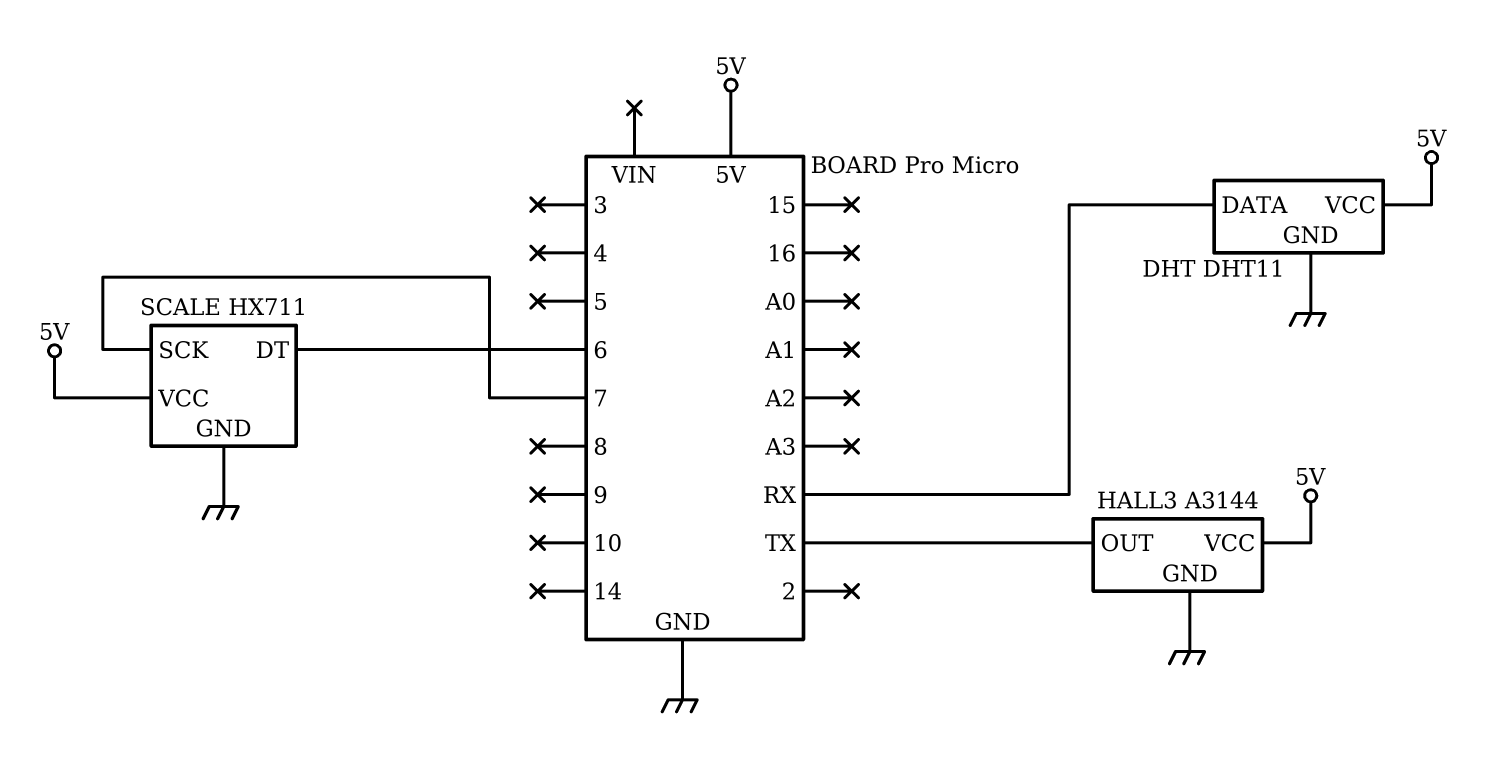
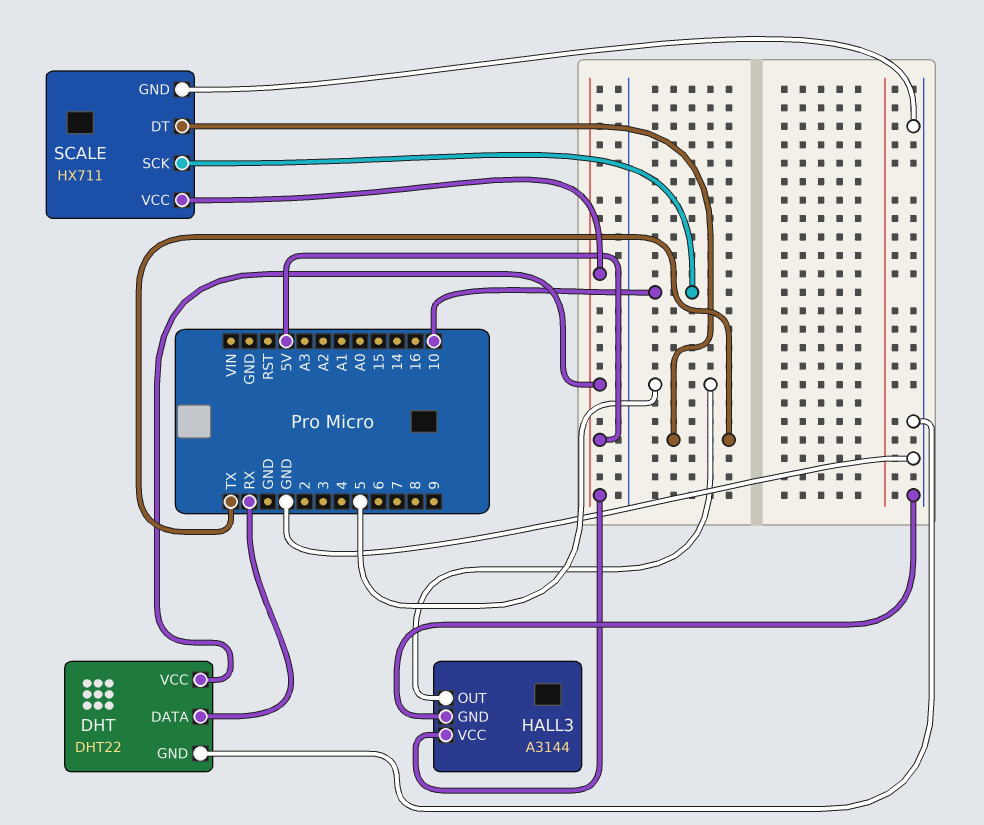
DHT: DHT11 -> DHT22
HALL3 pin OUT: TX -> 5
SCALE pin DT: 6 -> TX
SCALE pin SCK: 7 -> 10

